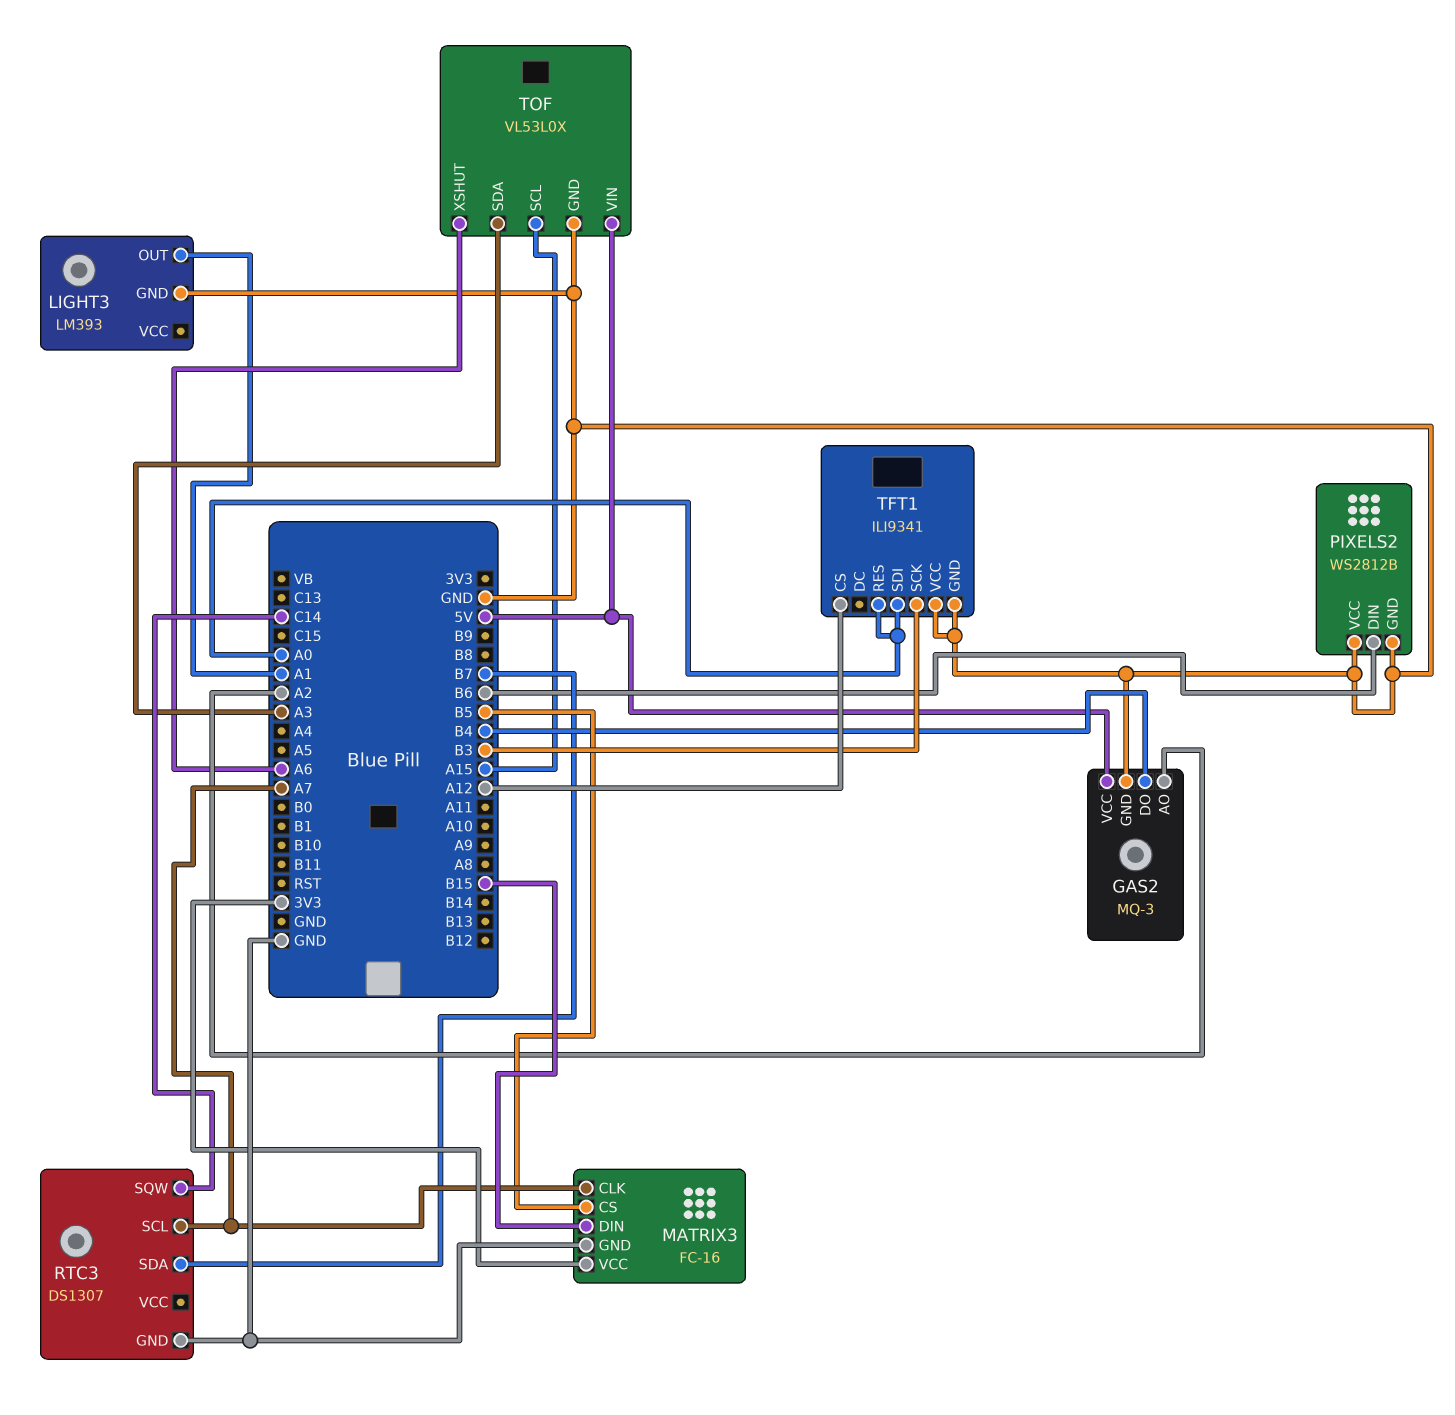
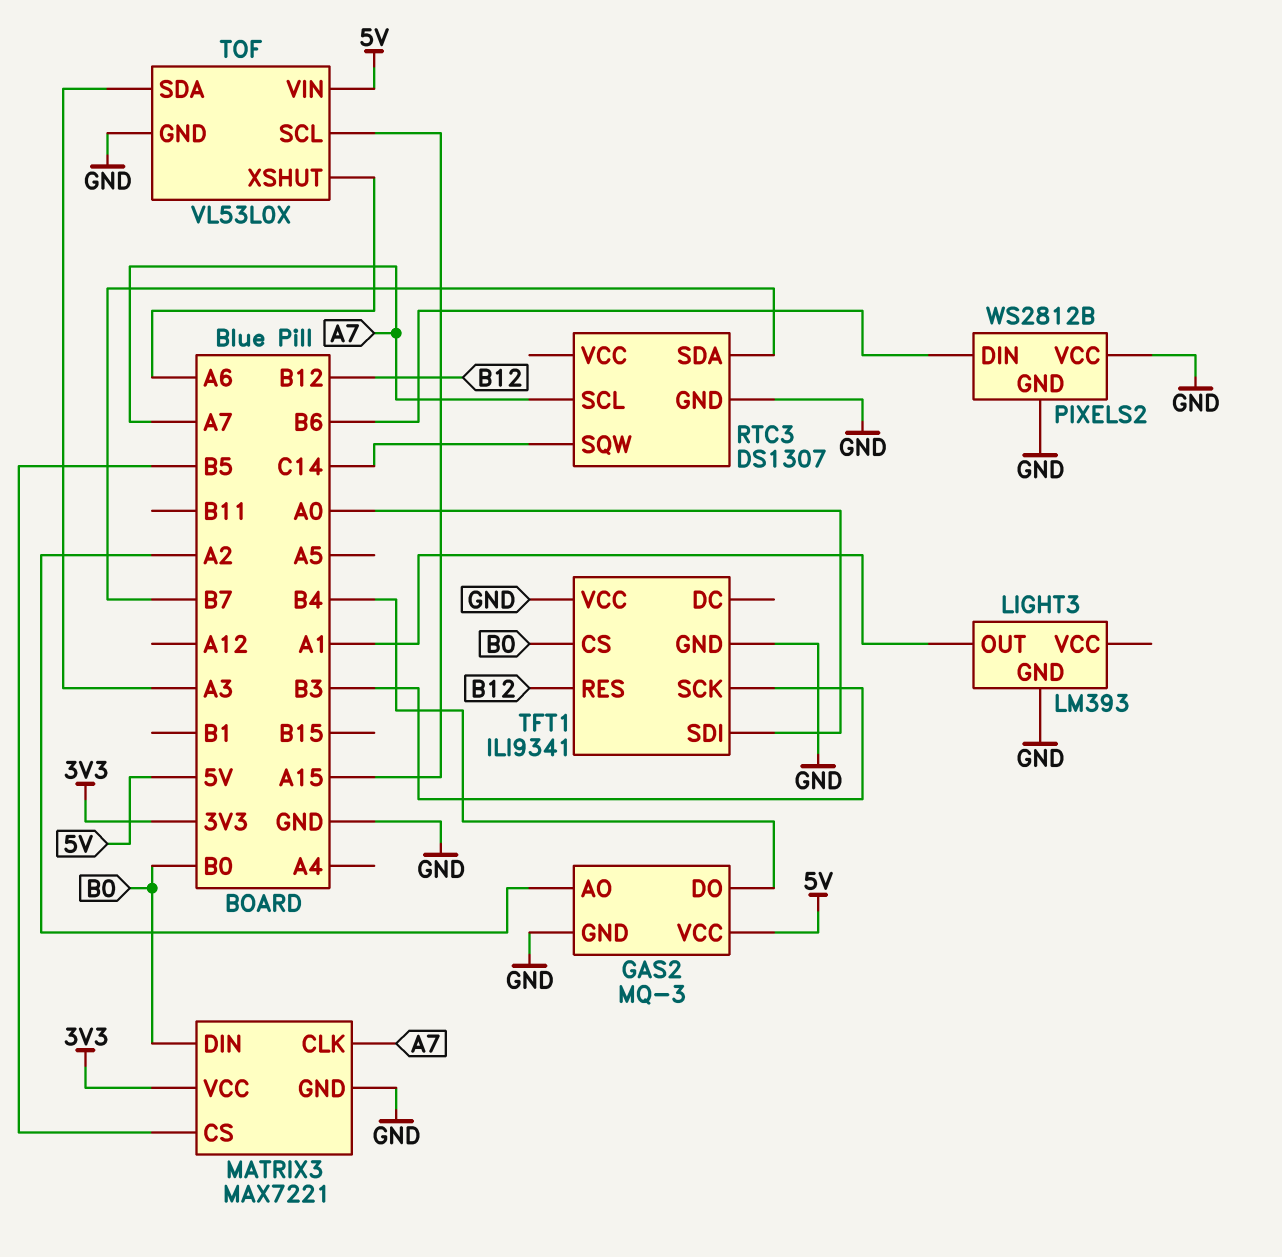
MATRIX3: FC-16 -> MAX7221
MATRIX3 pin DIN: B15 -> B0
TFT1 pin CS: A12 -> B0
TFT1 pin RES: A0 -> B12

